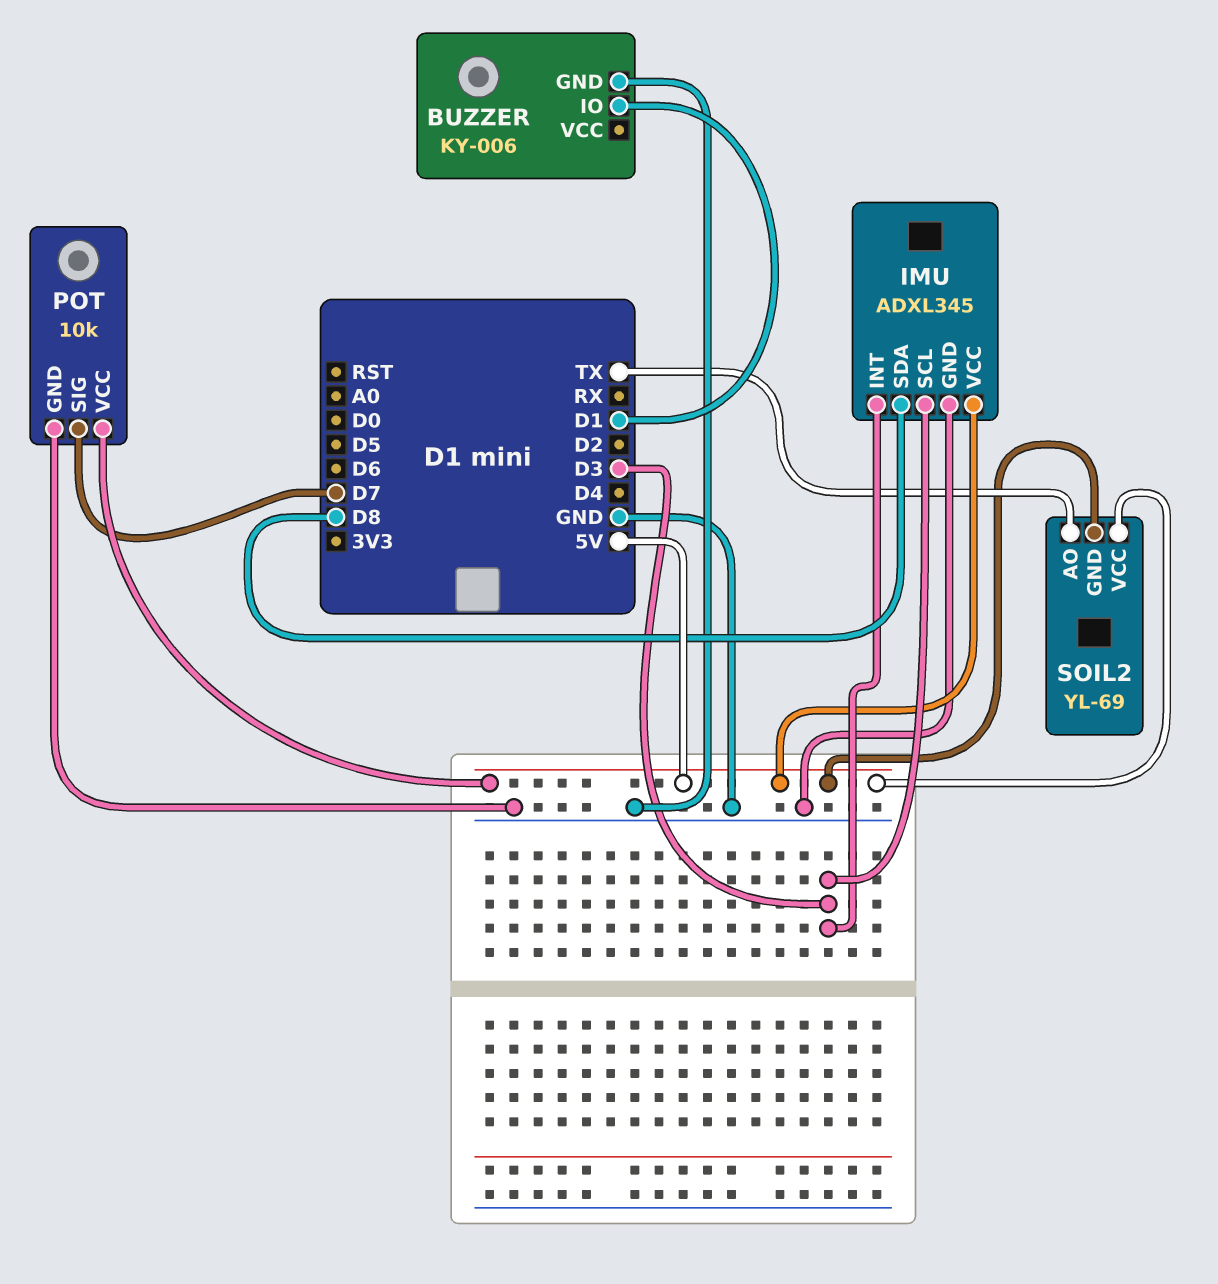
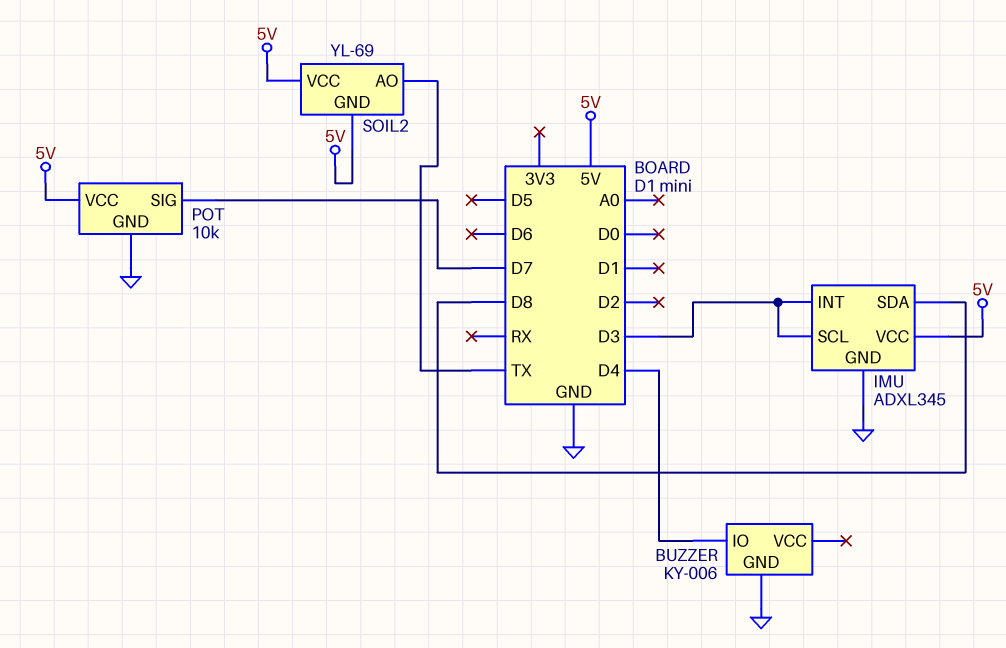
BUZZER pin IO: D1 -> D4

